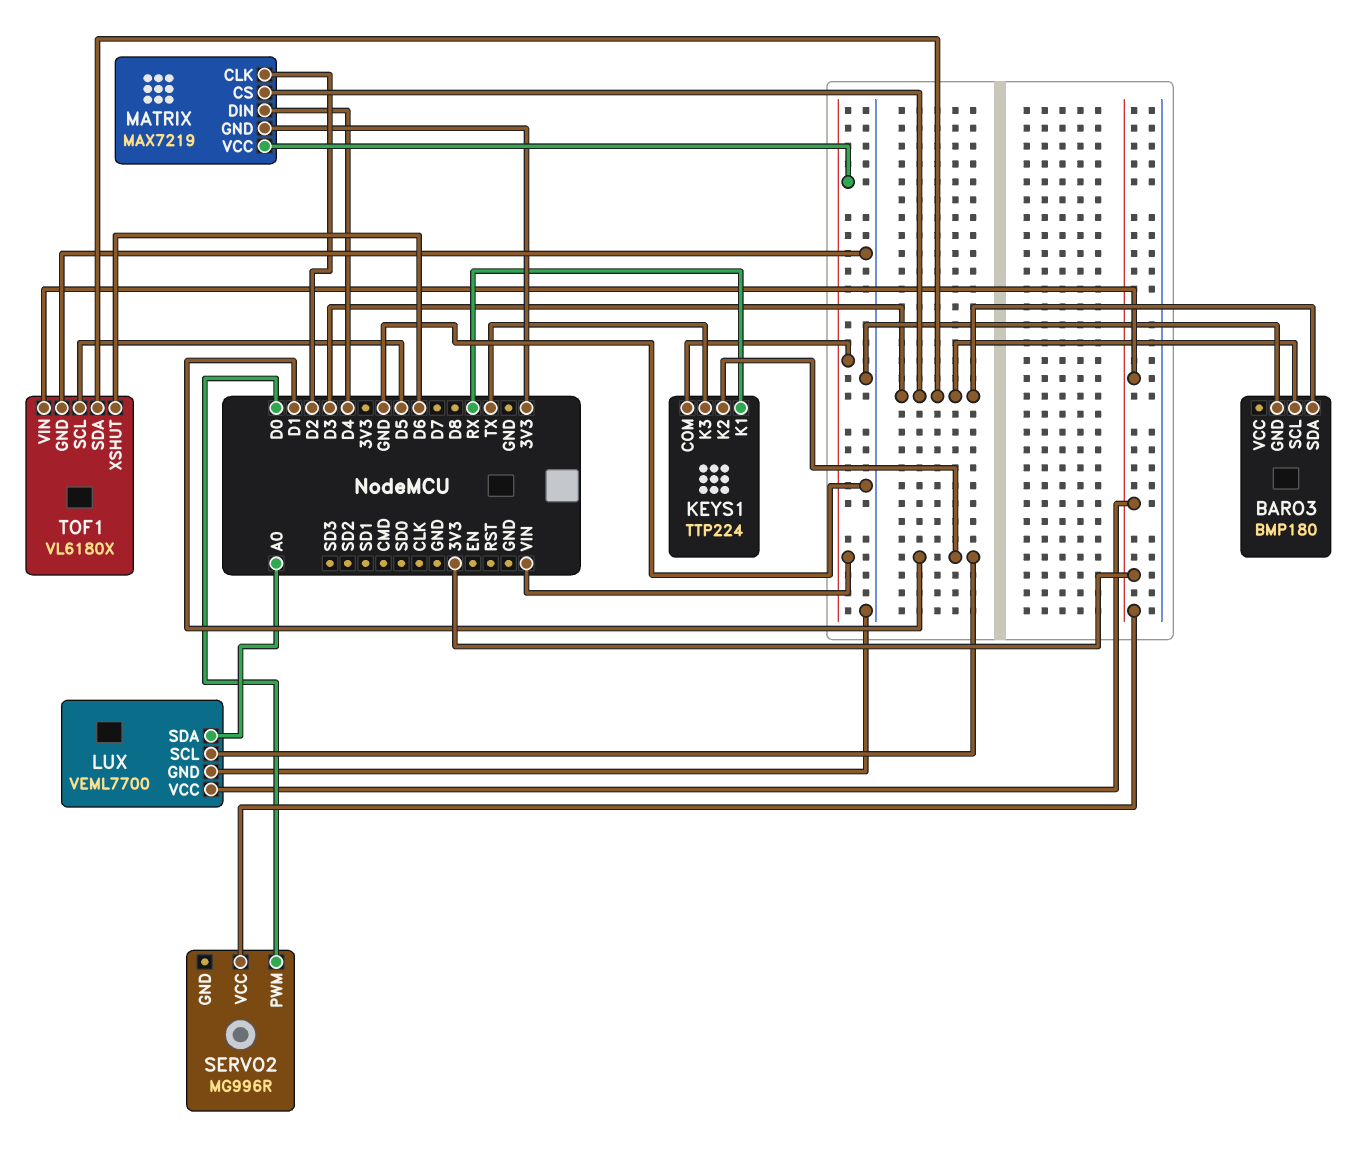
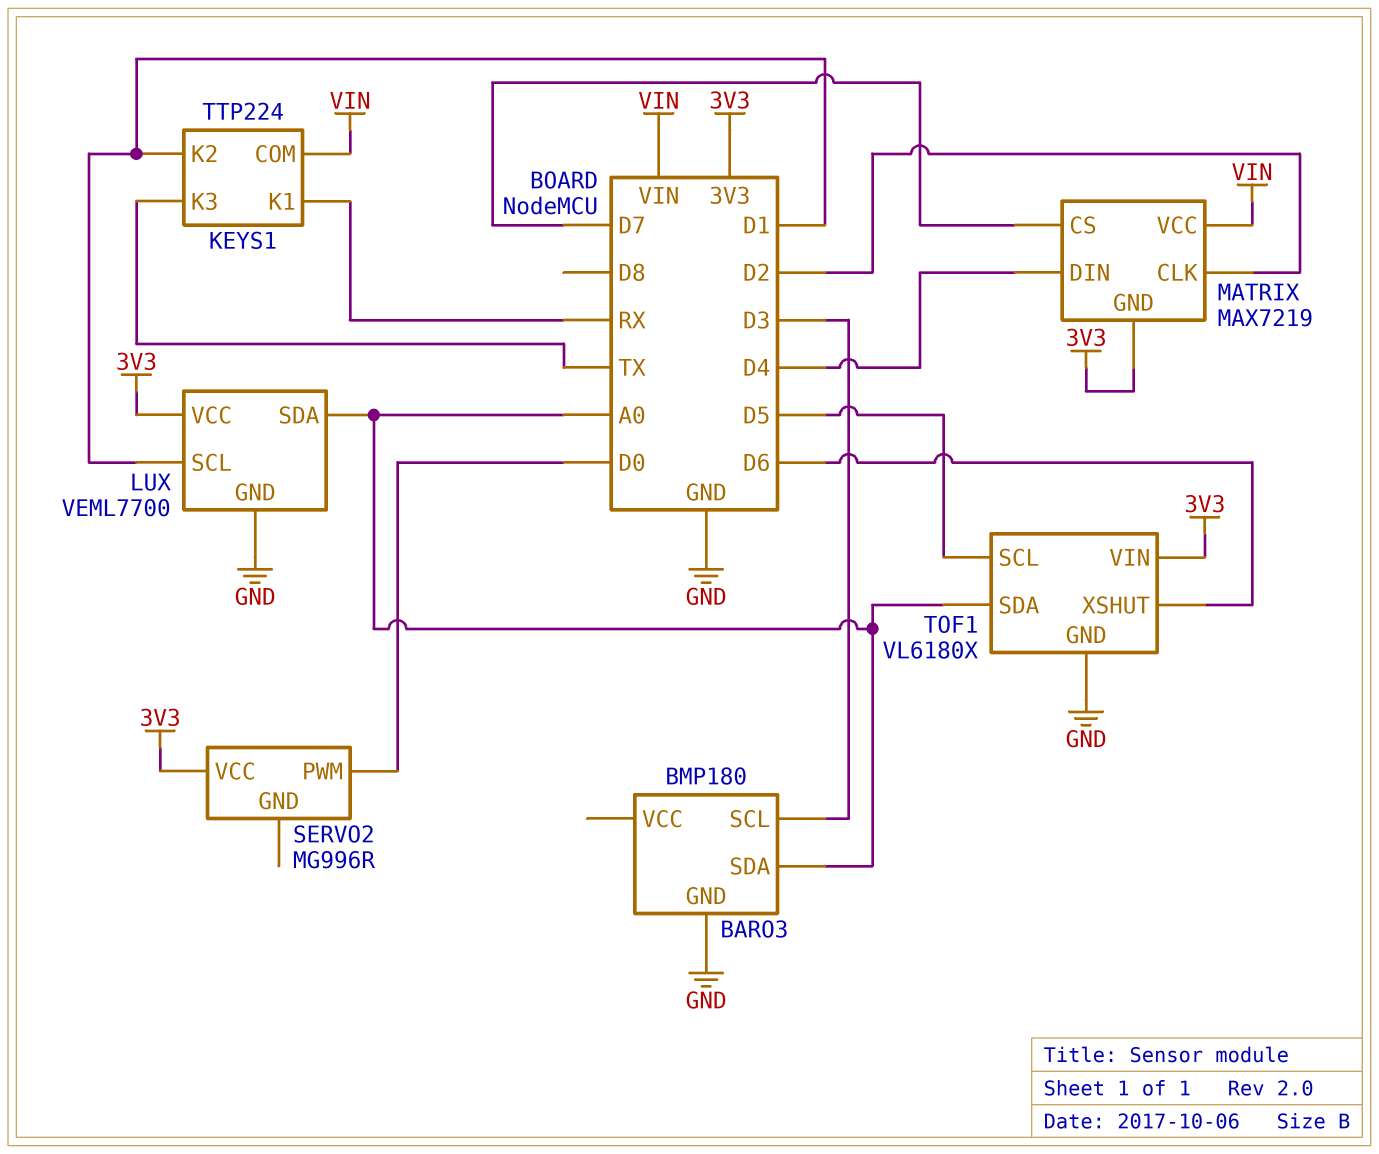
BARO3 pin SDA: D3 -> A0
MATRIX pin CS: D3 -> D7
TOF1 pin SDA: D3 -> A0

